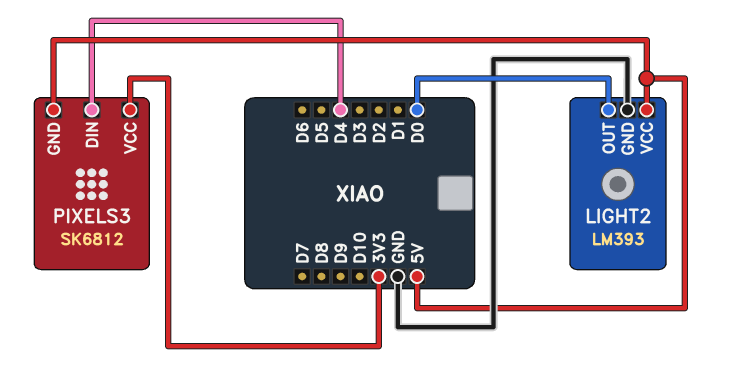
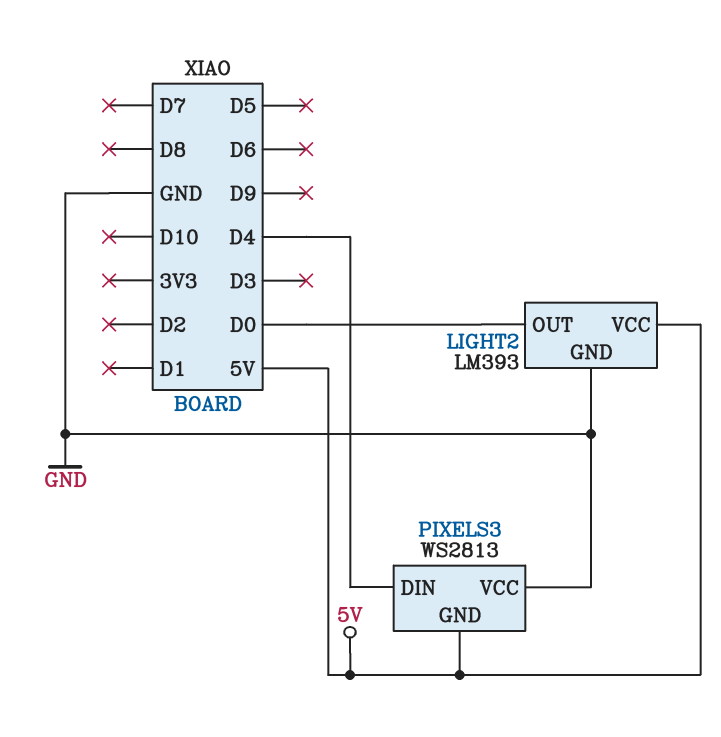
PIXELS3: SK6812 -> WS2813
PIXELS3 pin VCC: 3V3 -> GND

